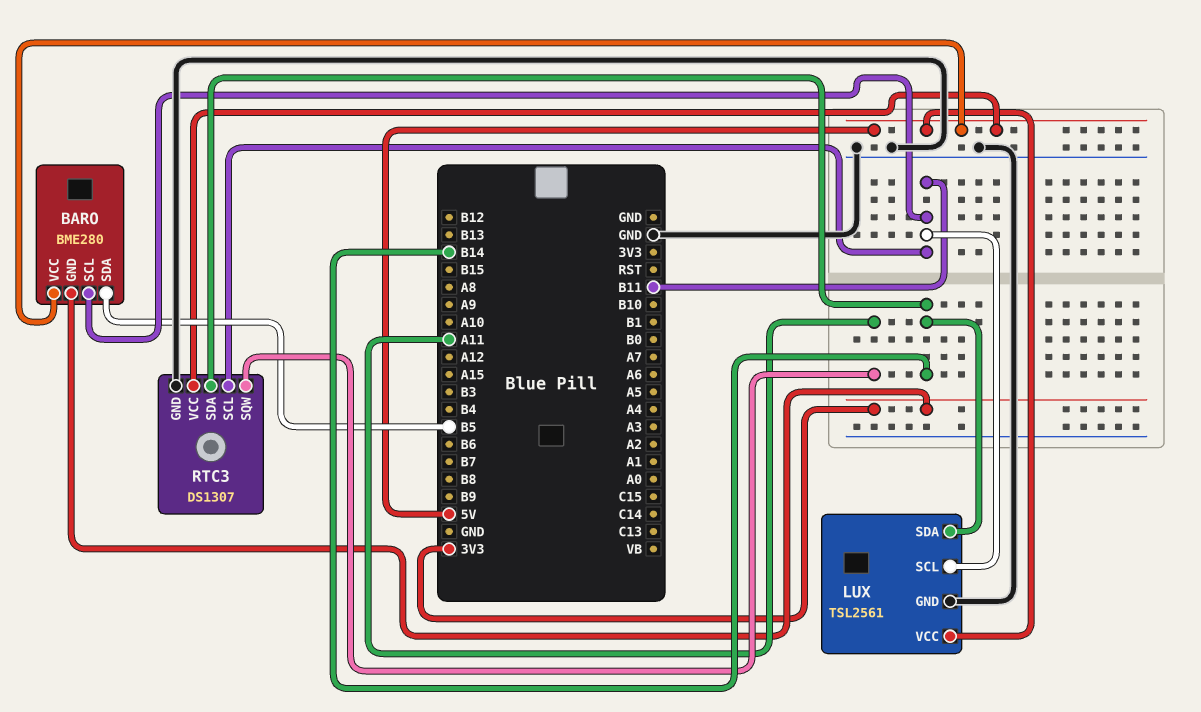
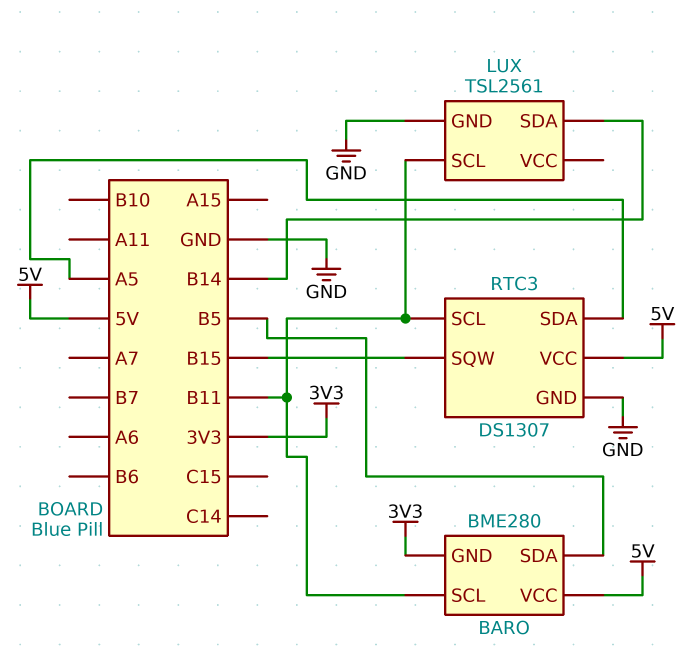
LUX pin VCC: 5V -> none
RTC3 pin SDA: B14 -> A5
RTC3 pin SQW: A11 -> B15

